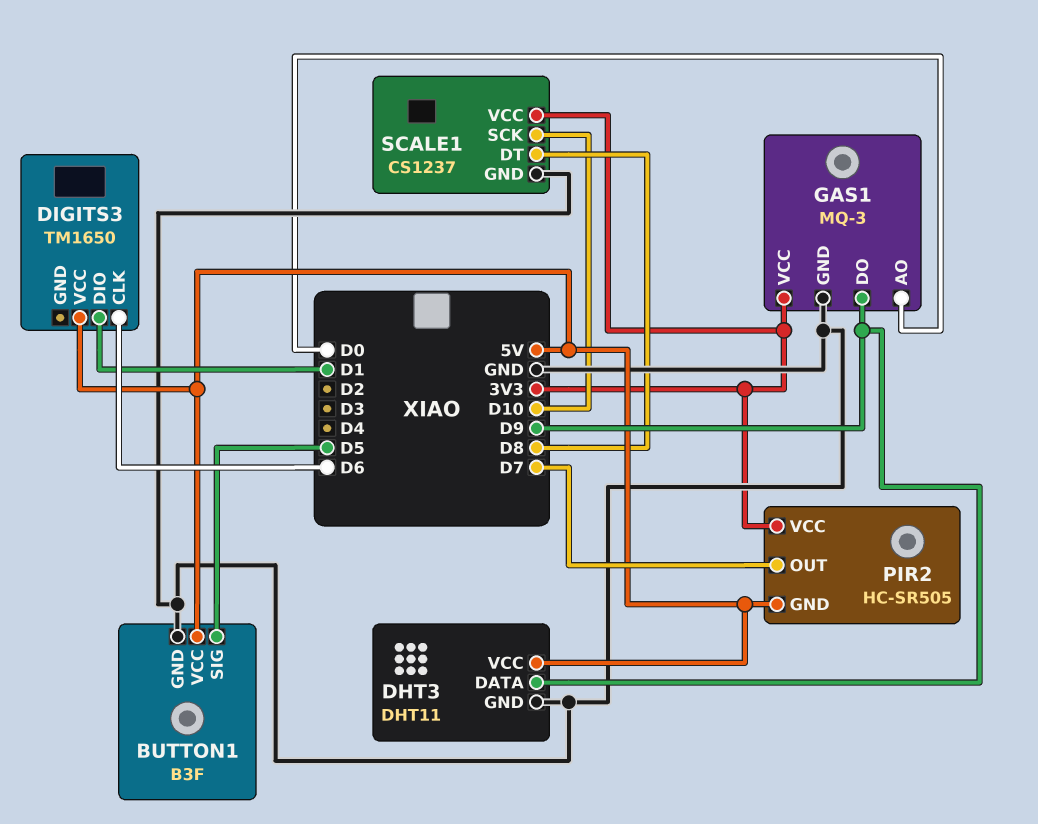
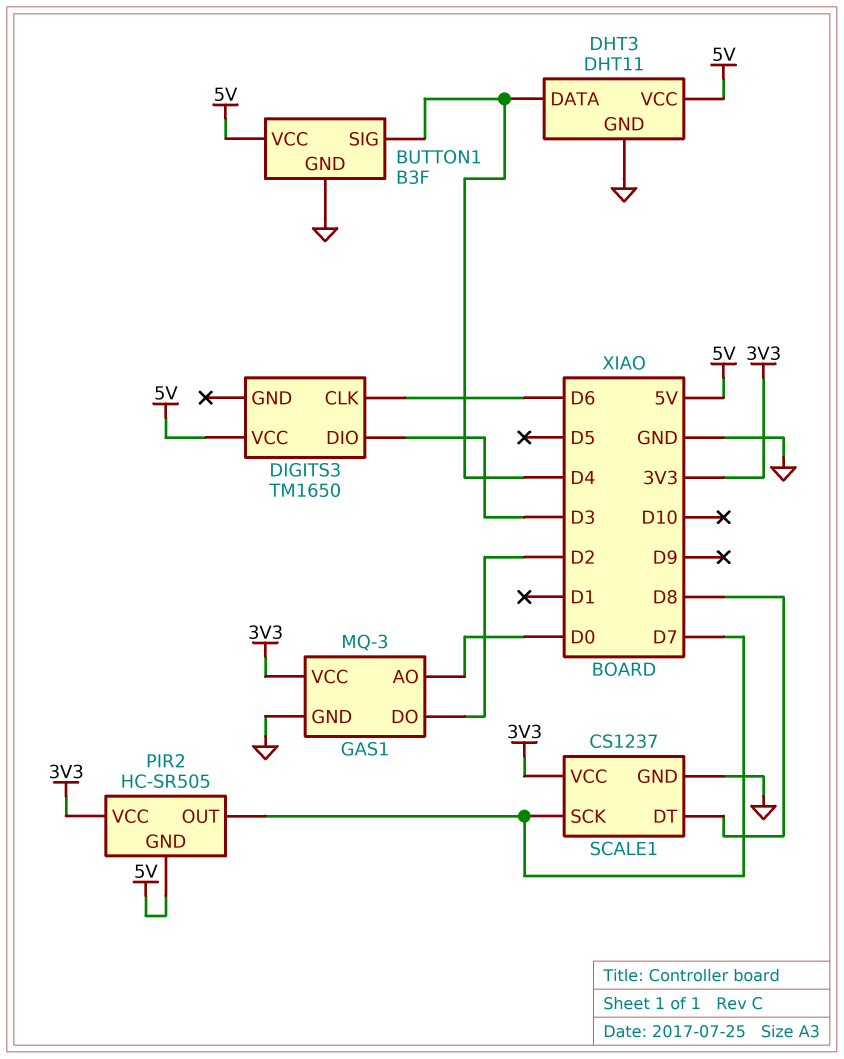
BUTTON1 pin SIG: D5 -> D4
DHT3 pin DATA: D9 -> D4
DIGITS3 pin DIO: D1 -> D3
GAS1 pin DO: D9 -> D2
SCALE1 pin SCK: D10 -> D7

